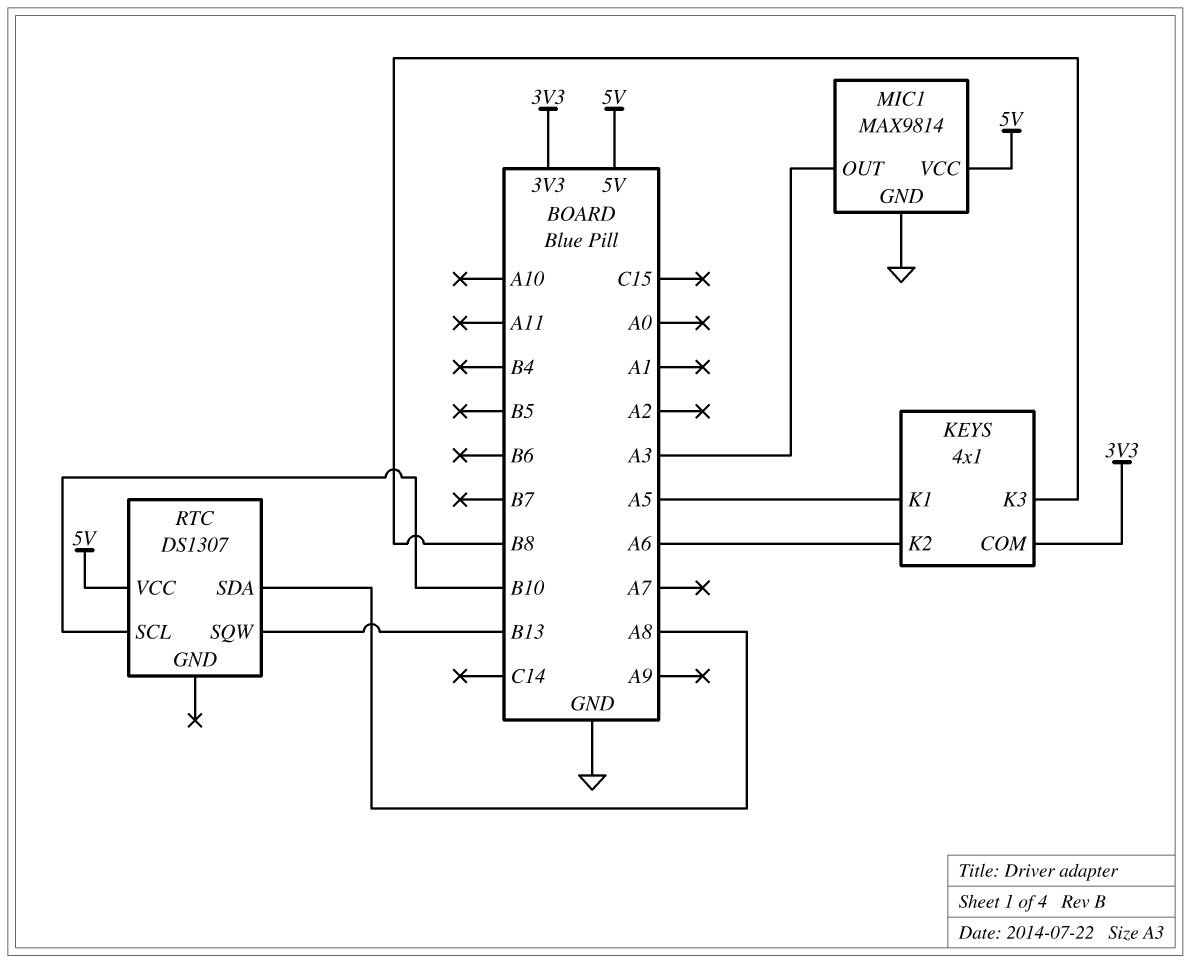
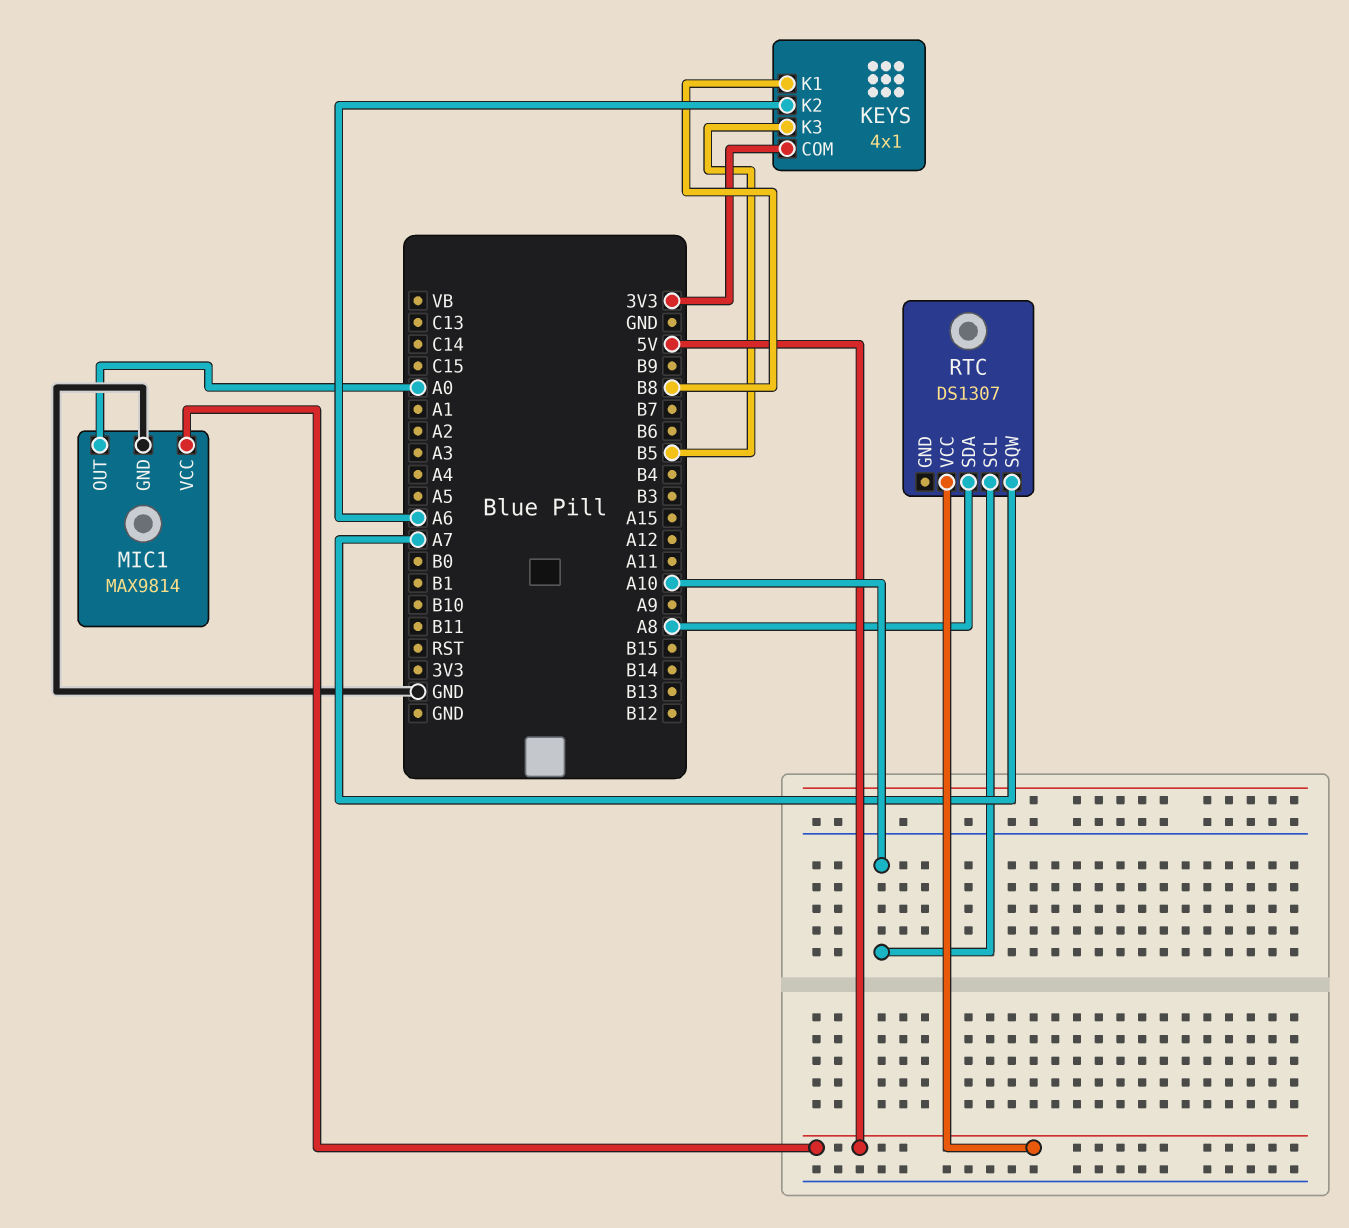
KEYS pin K1: A5 -> B8
KEYS pin K3: B8 -> B5
MIC1 pin OUT: A3 -> A0
RTC pin SCL: B10 -> A10
RTC pin SQW: B13 -> A7

